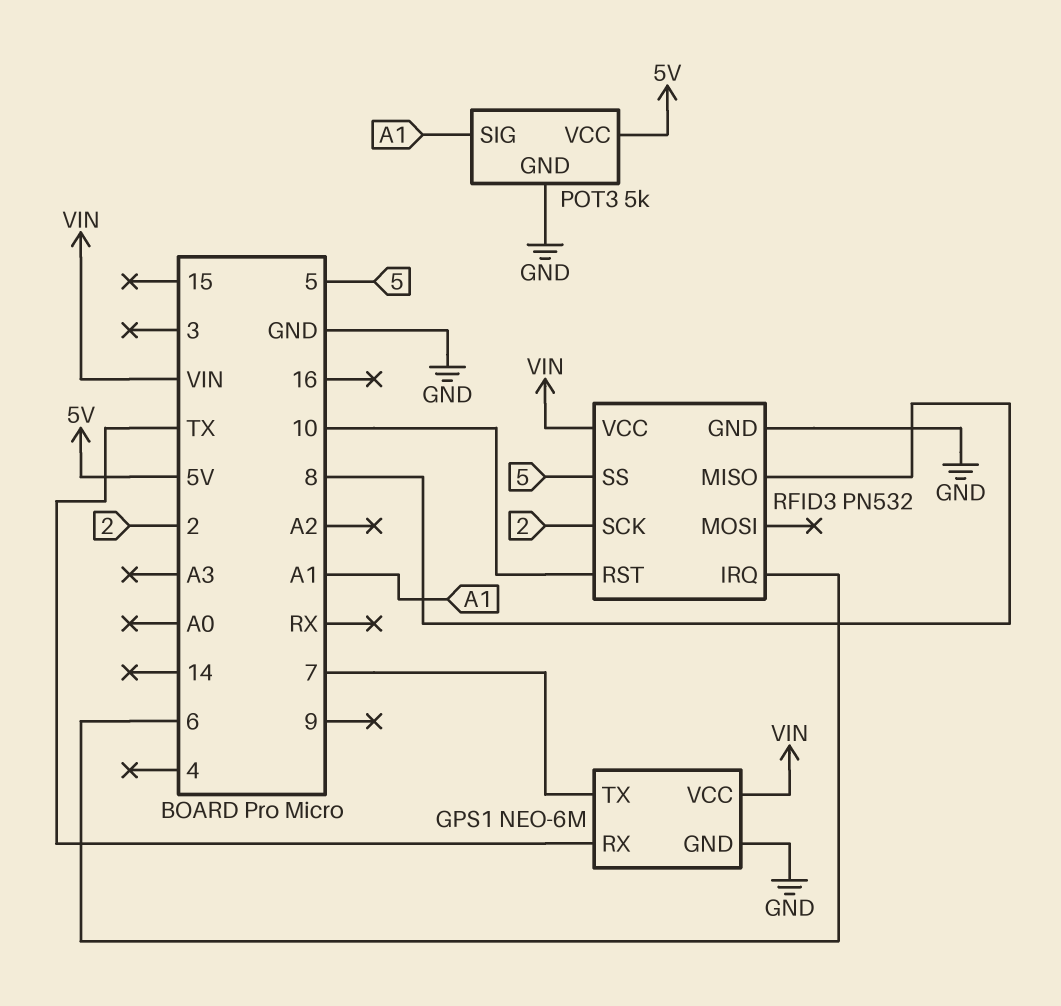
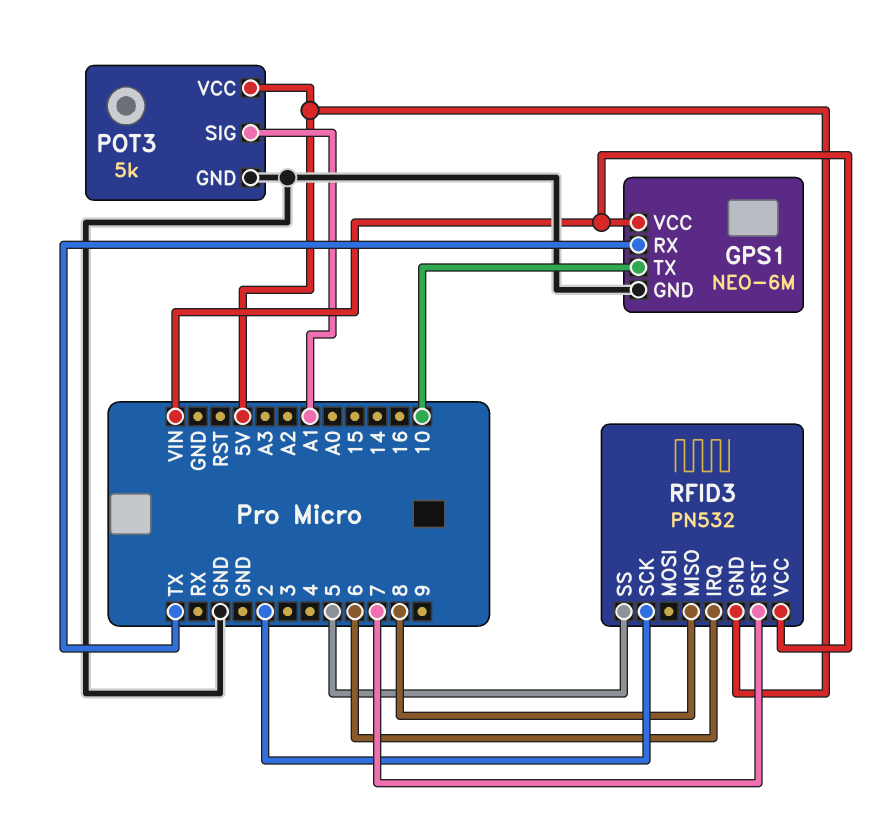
GPS1 pin TX: 7 -> 10
RFID3 pin GND: GND -> 5V
RFID3 pin RST: 10 -> 7

